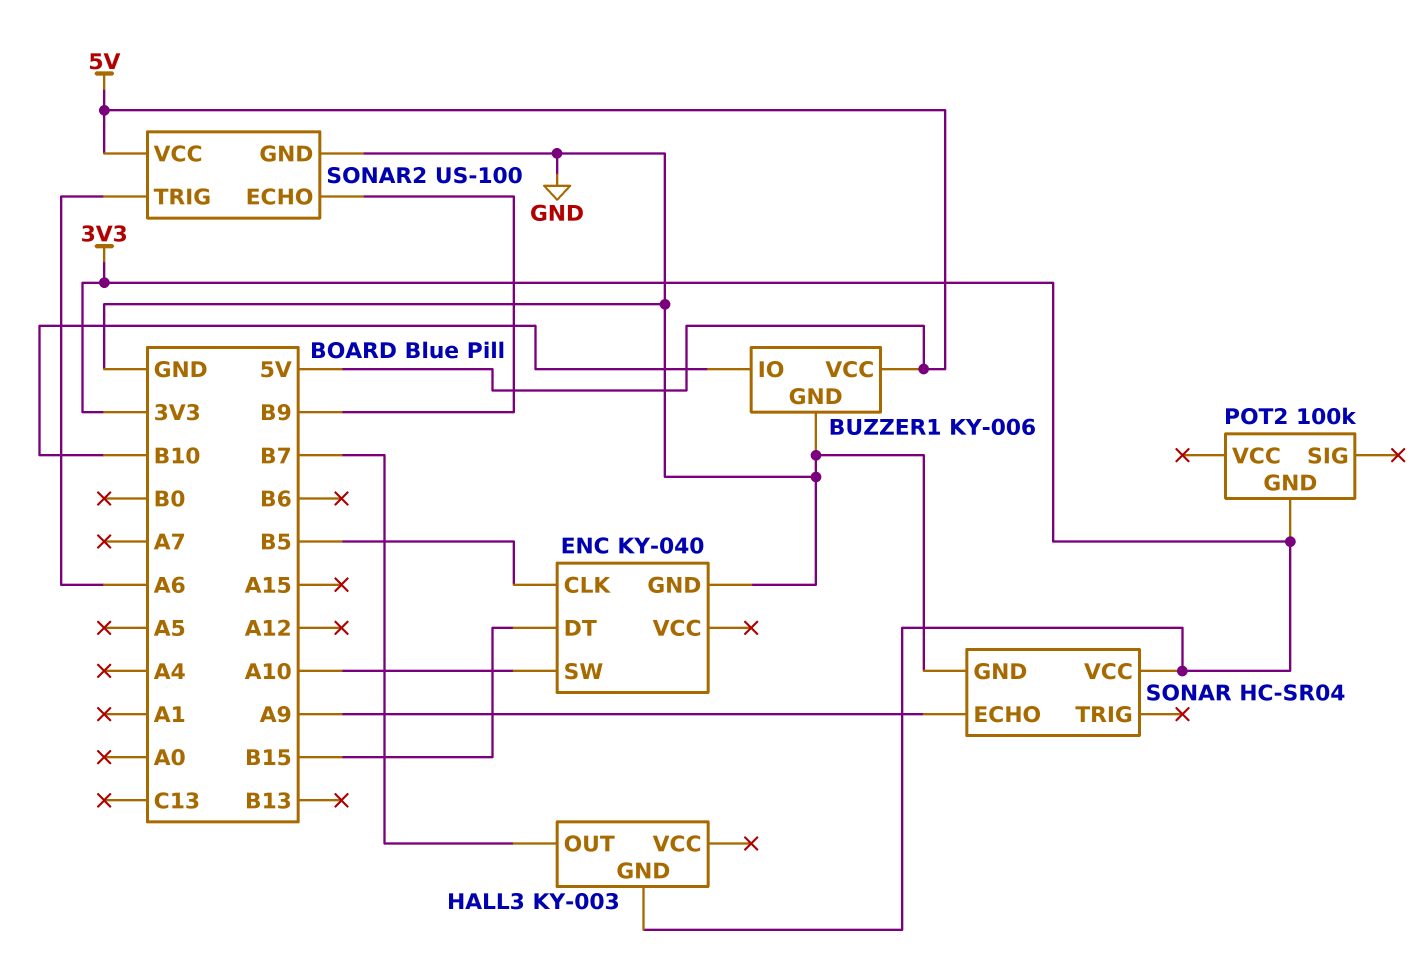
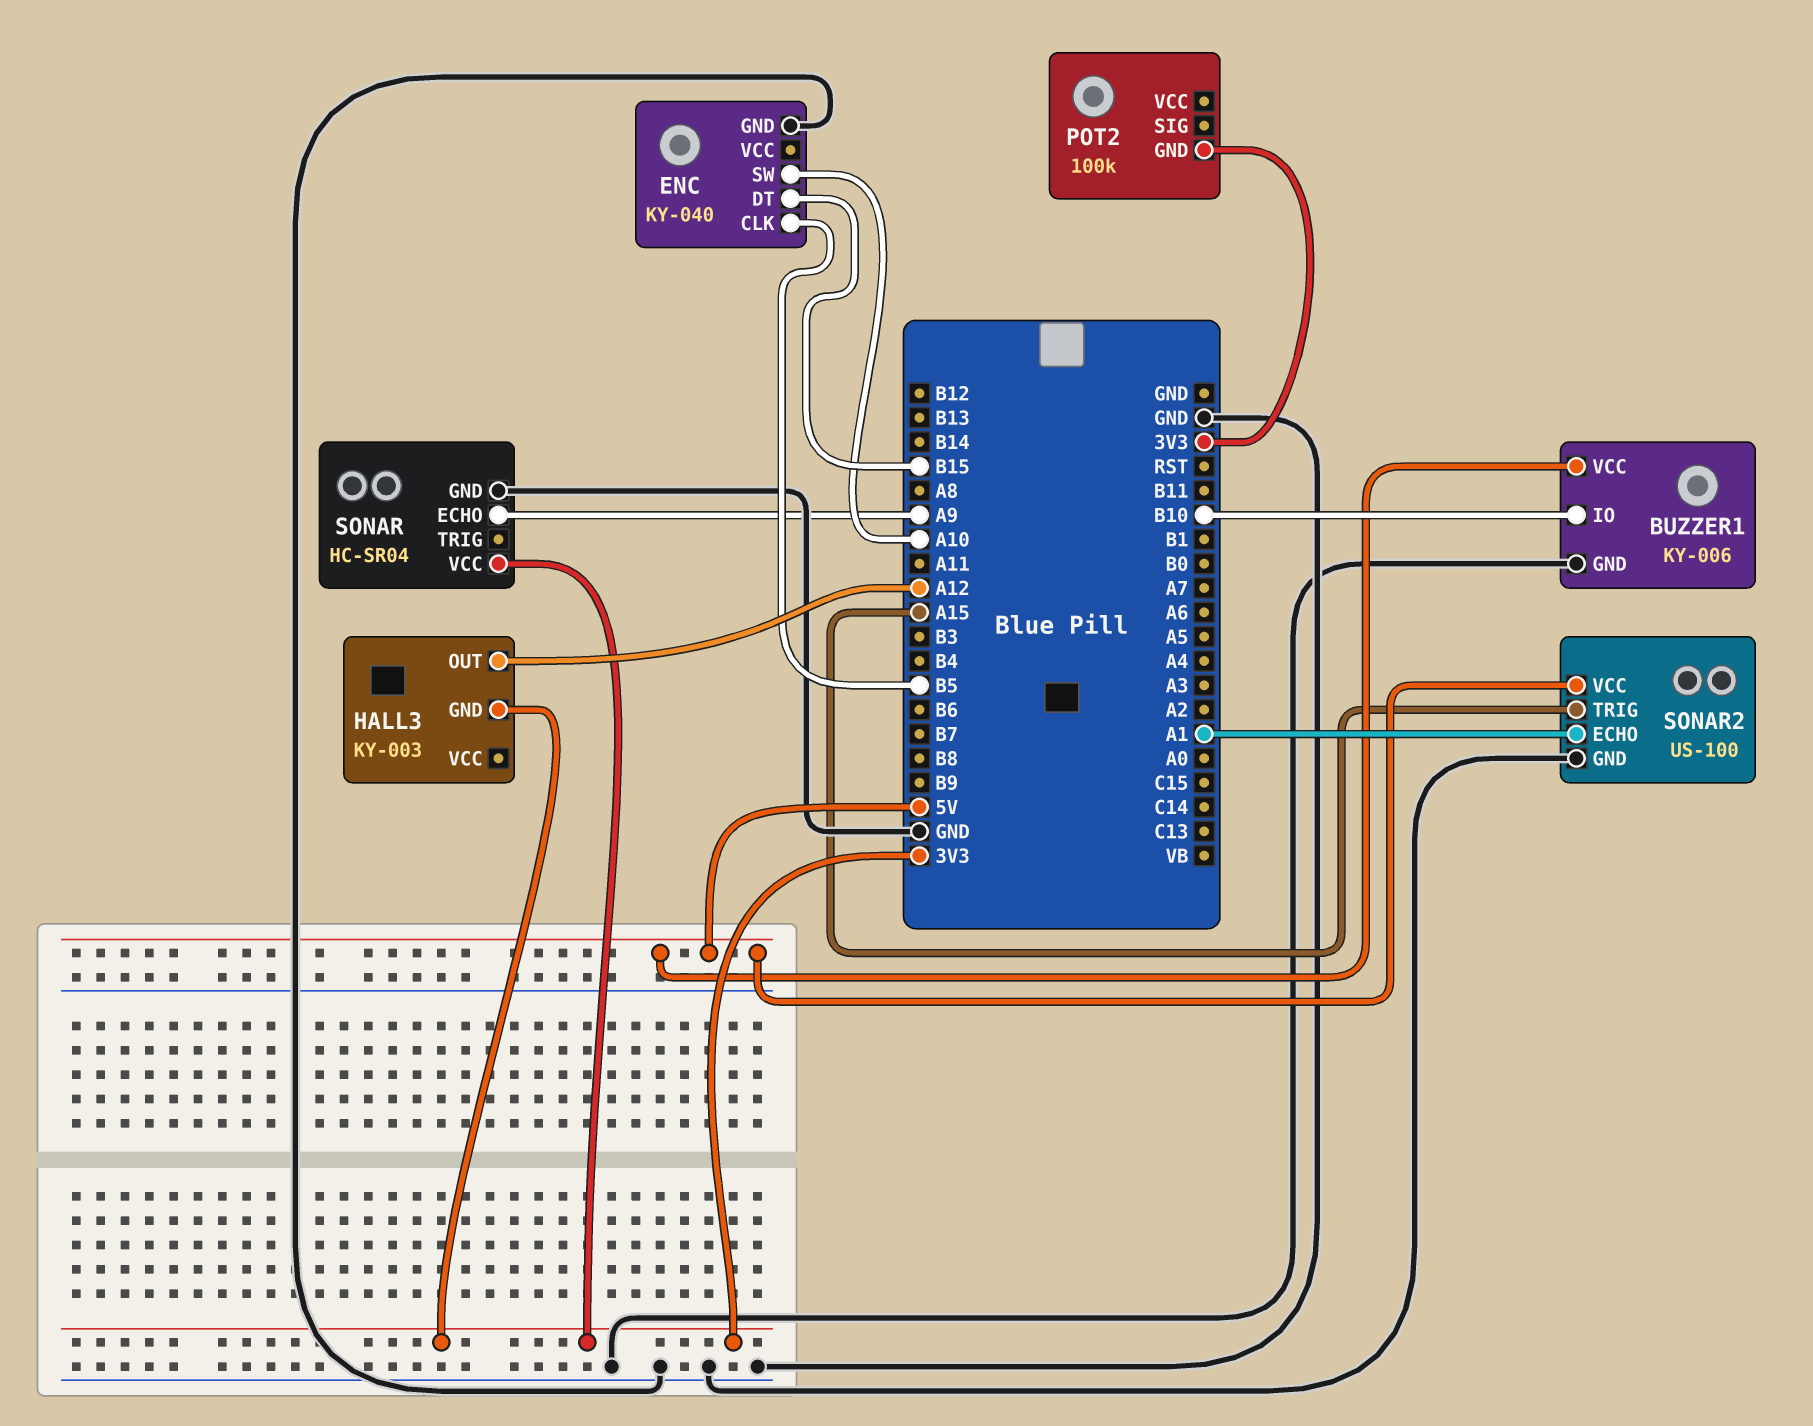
HALL3 pin OUT: B7 -> A12
SONAR2 pin ECHO: B9 -> A1
SONAR2 pin TRIG: A6 -> A15

